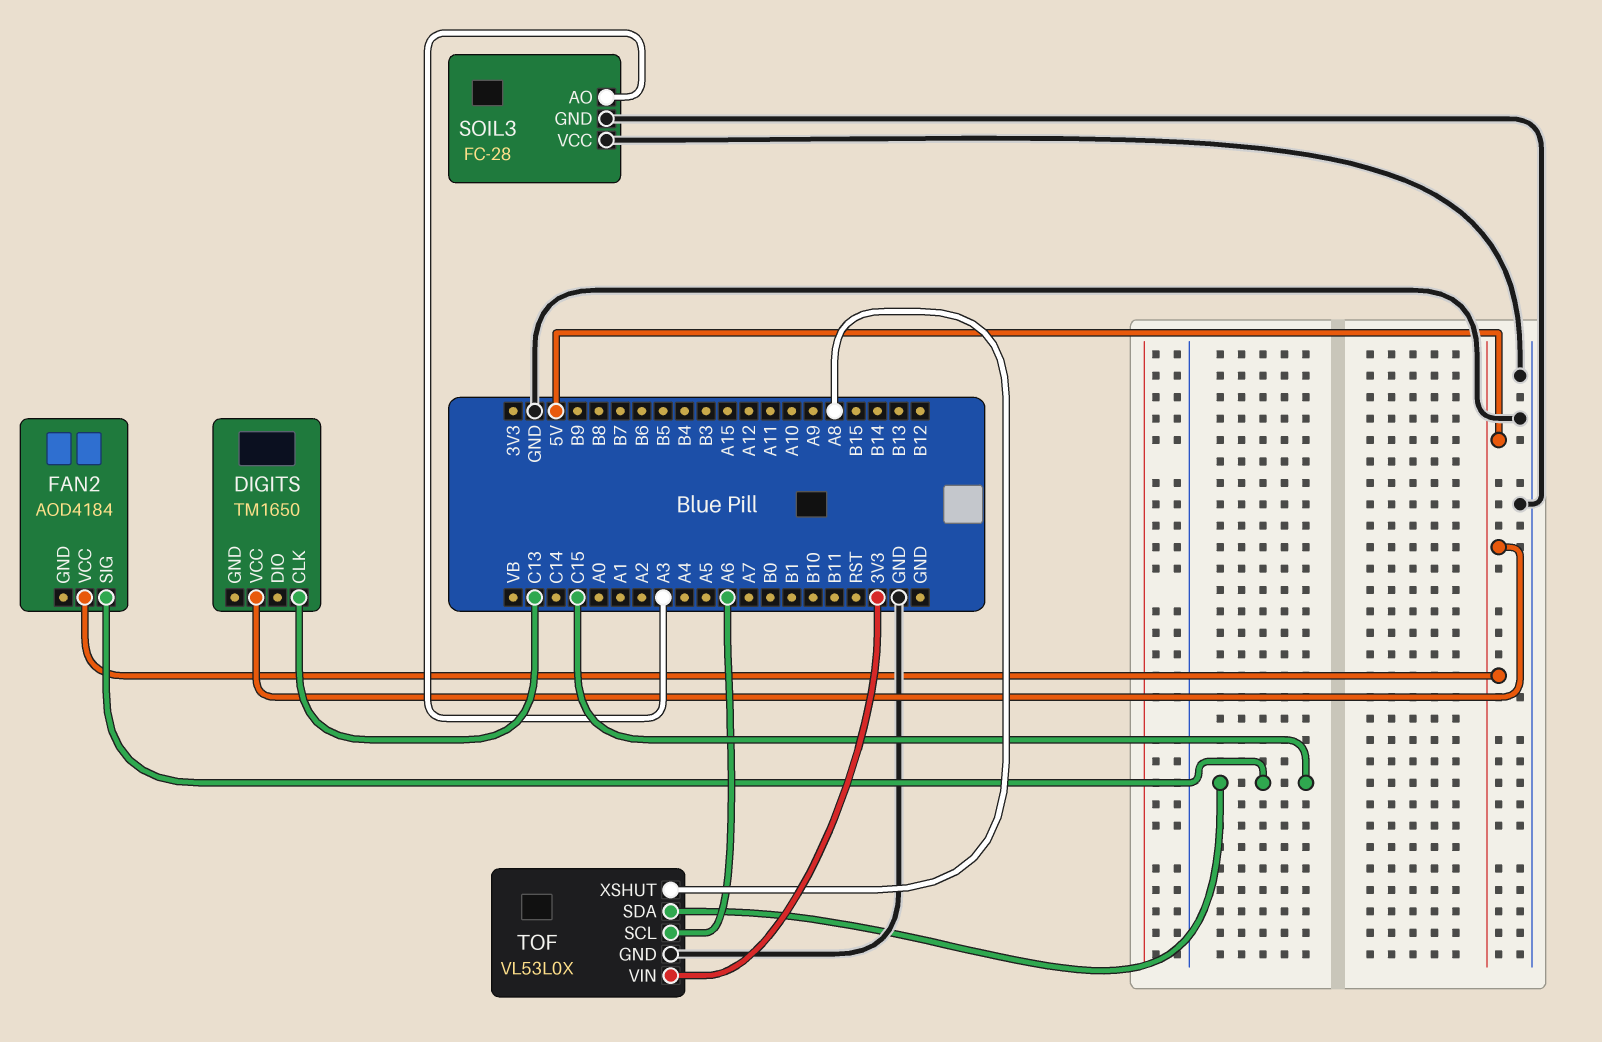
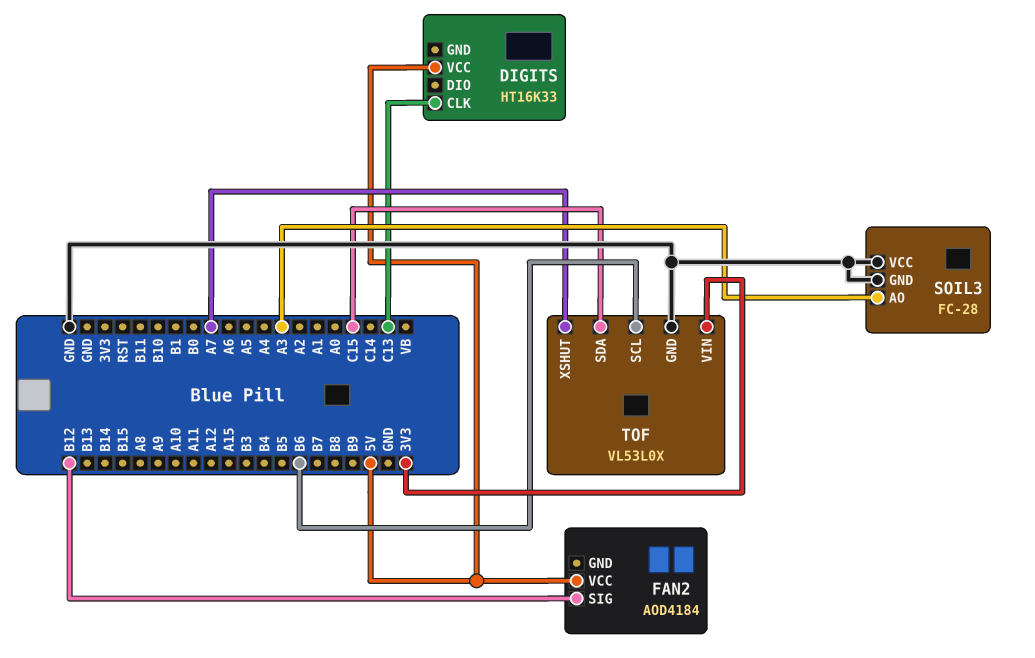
DIGITS: TM1650 -> HT16K33
FAN2 pin SIG: C15 -> B12
TOF pin SCL: A6 -> B6
TOF pin XSHUT: A8 -> A7

